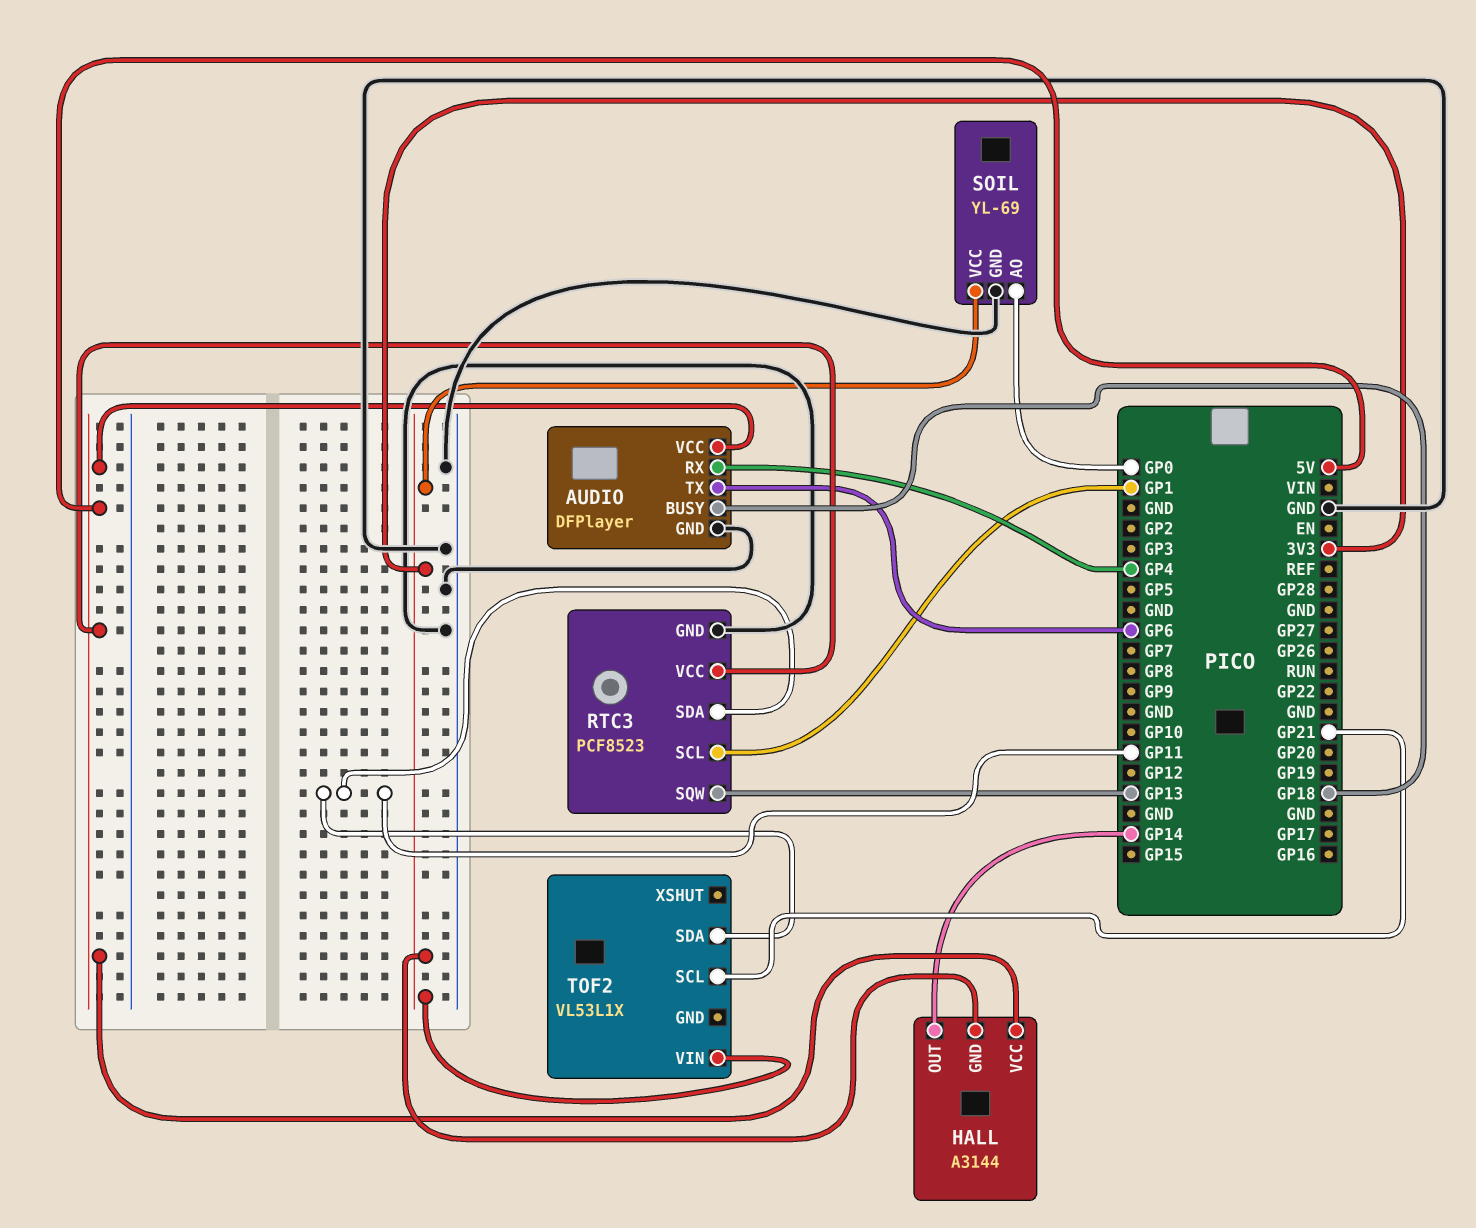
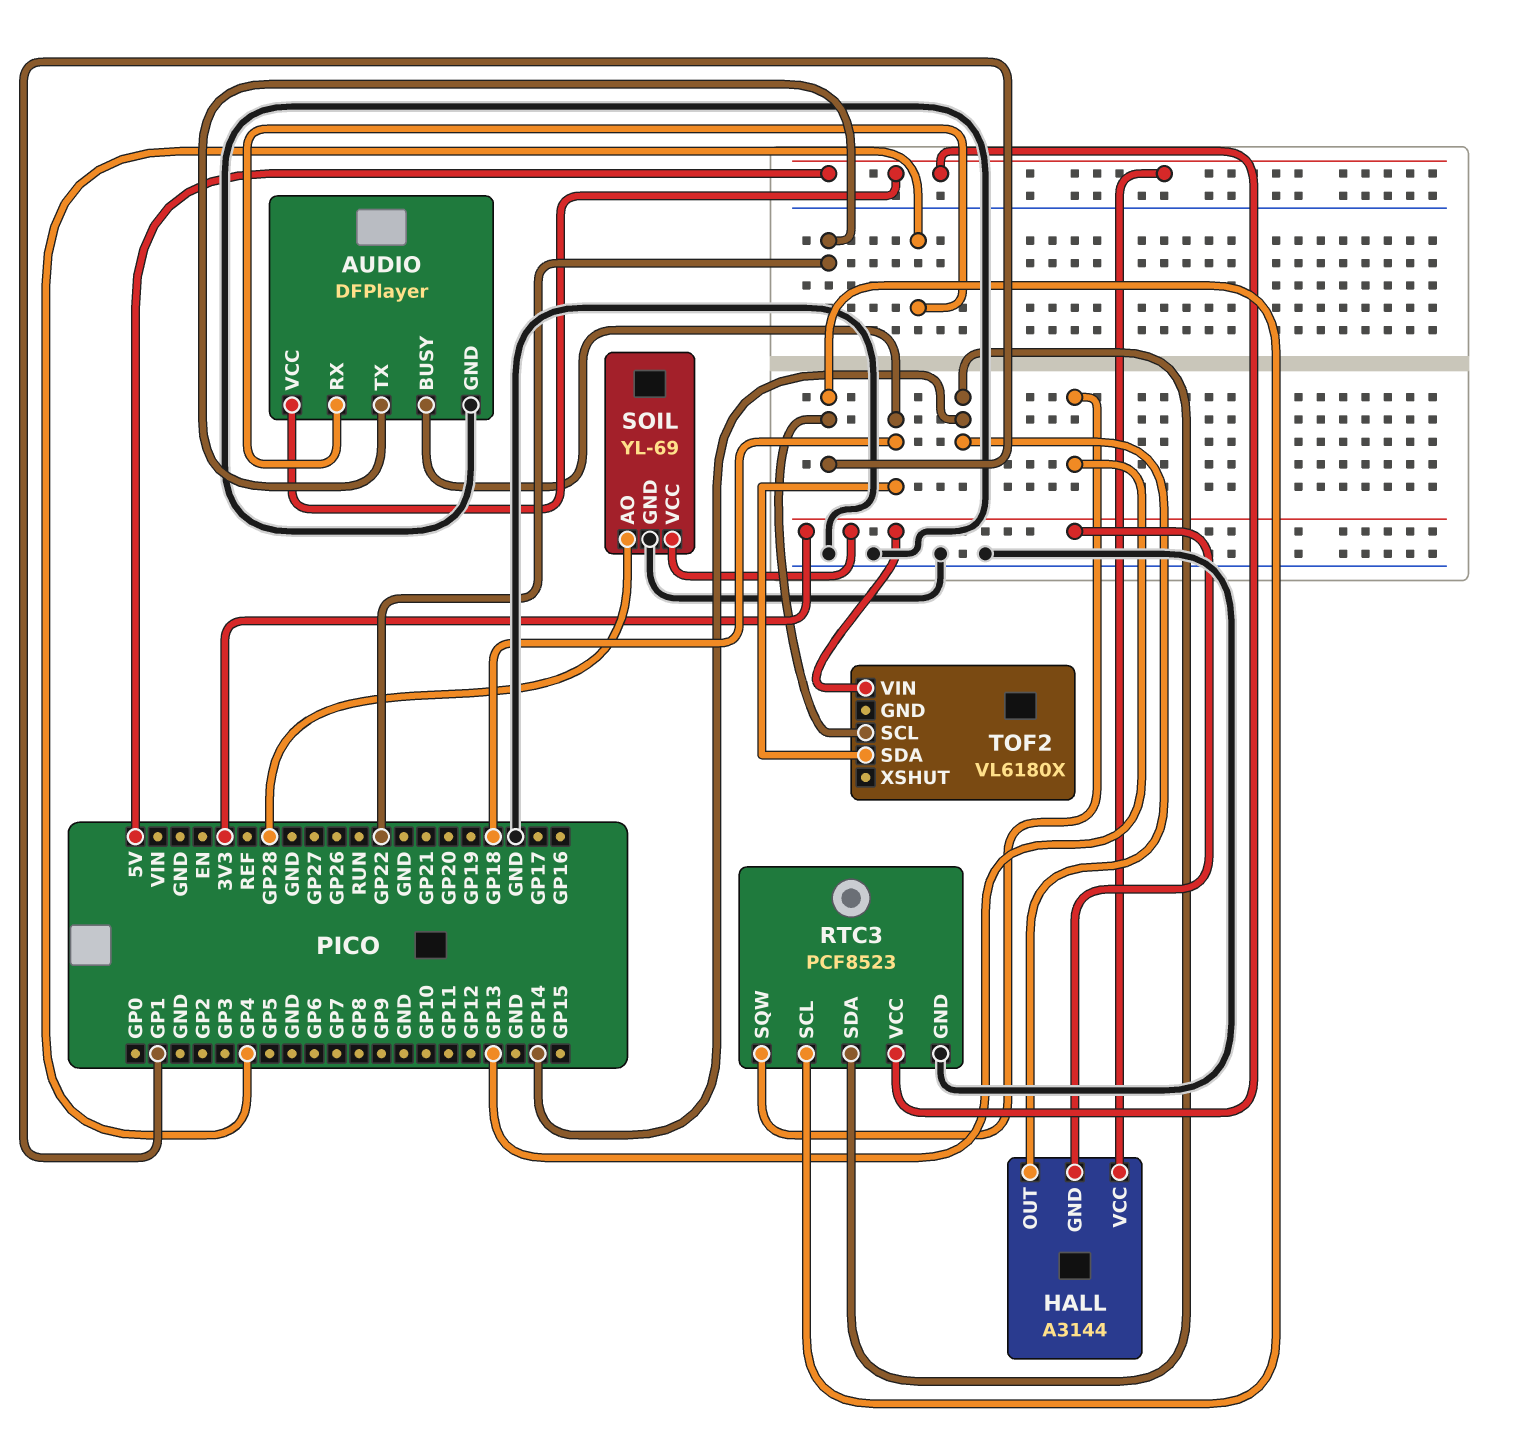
AUDIO pin TX: GP6 -> GP22
RTC3 pin SDA: GP11 -> GP14
SOIL pin AO: GP0 -> GP28
TOF2: VL53L1X -> VL6180X
TOF2 pin SCL: GP21 -> GP1
TOF2 pin SDA: GP11 -> GP18

